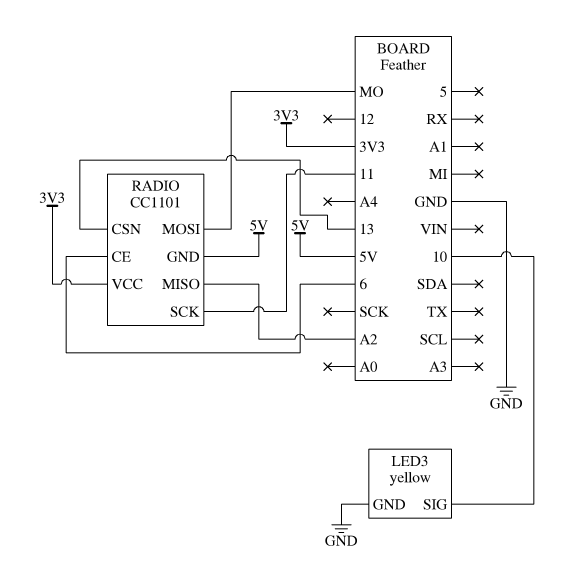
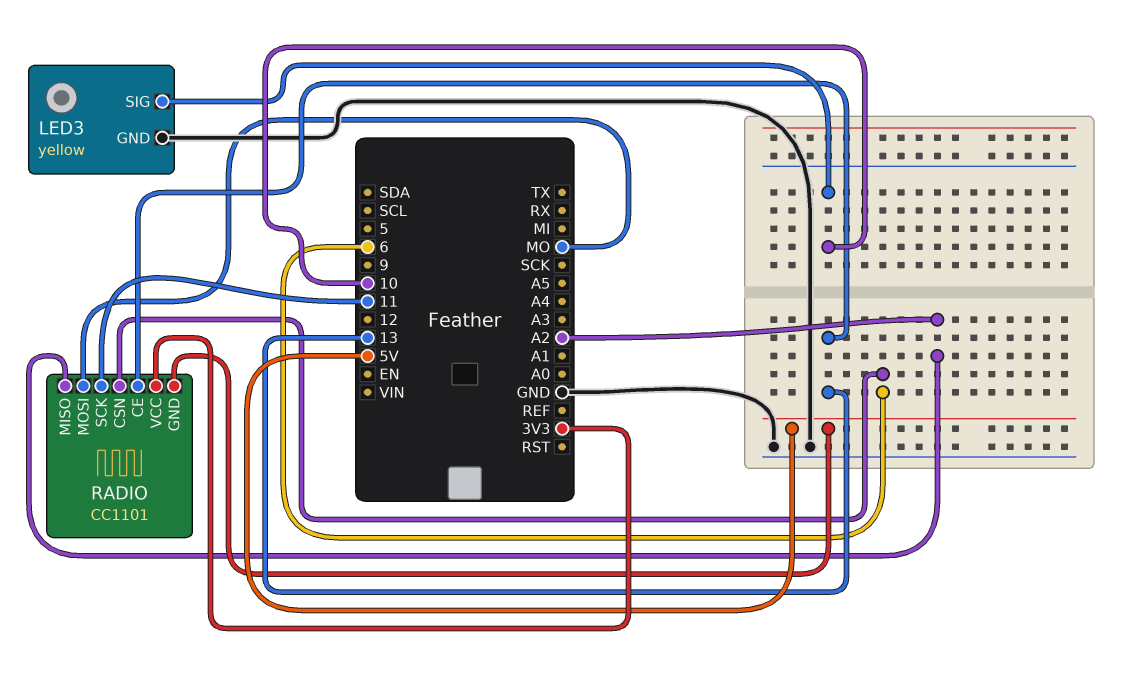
RADIO pin CE: 6 -> 13
RADIO pin CSN: 13 -> 6

